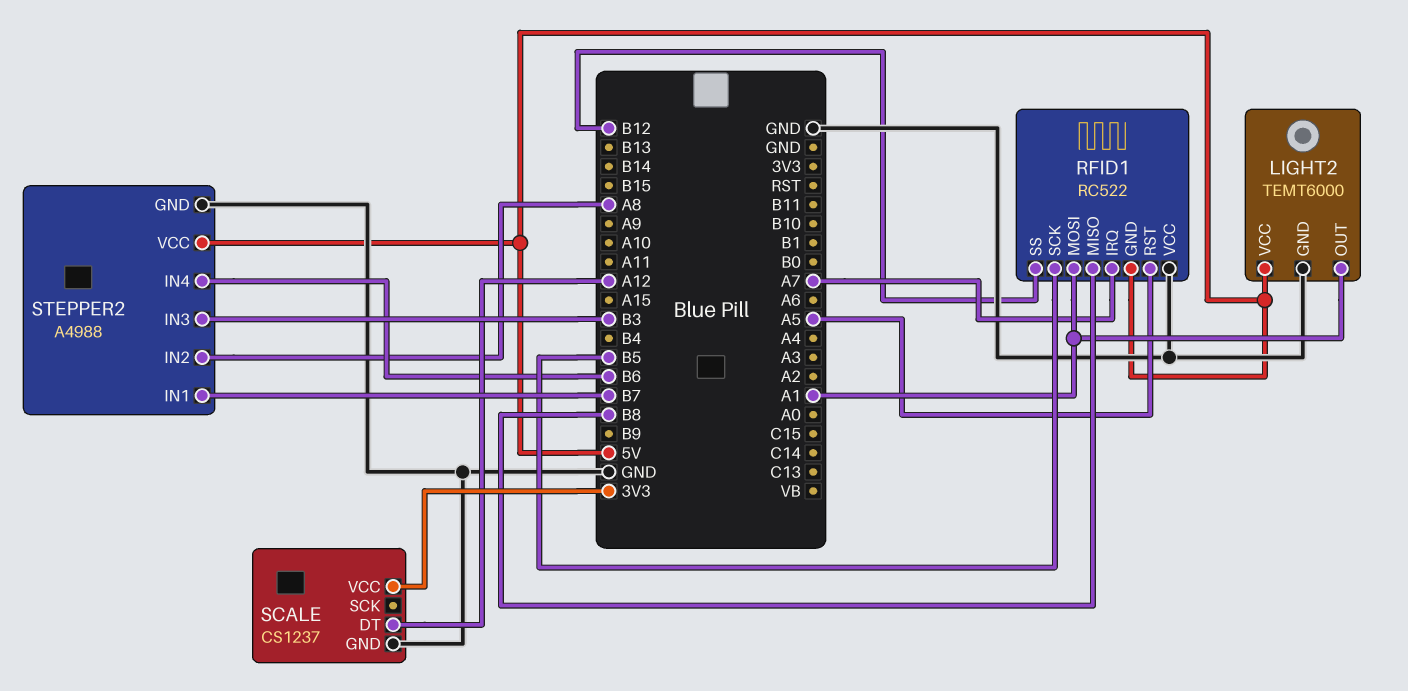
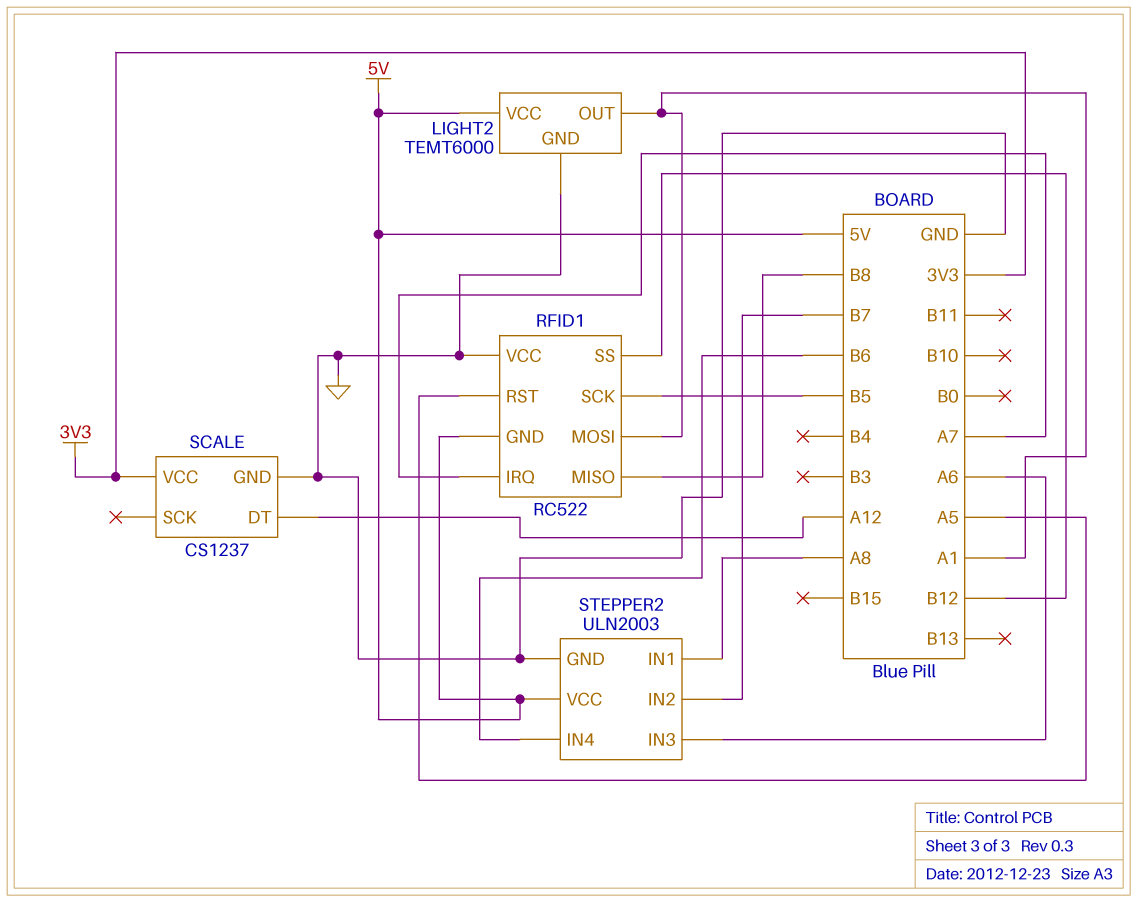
STEPPER2: A4988 -> ULN2003
STEPPER2 pin IN1: B7 -> A8
STEPPER2 pin IN2: A8 -> B7
STEPPER2 pin IN3: B3 -> A6

